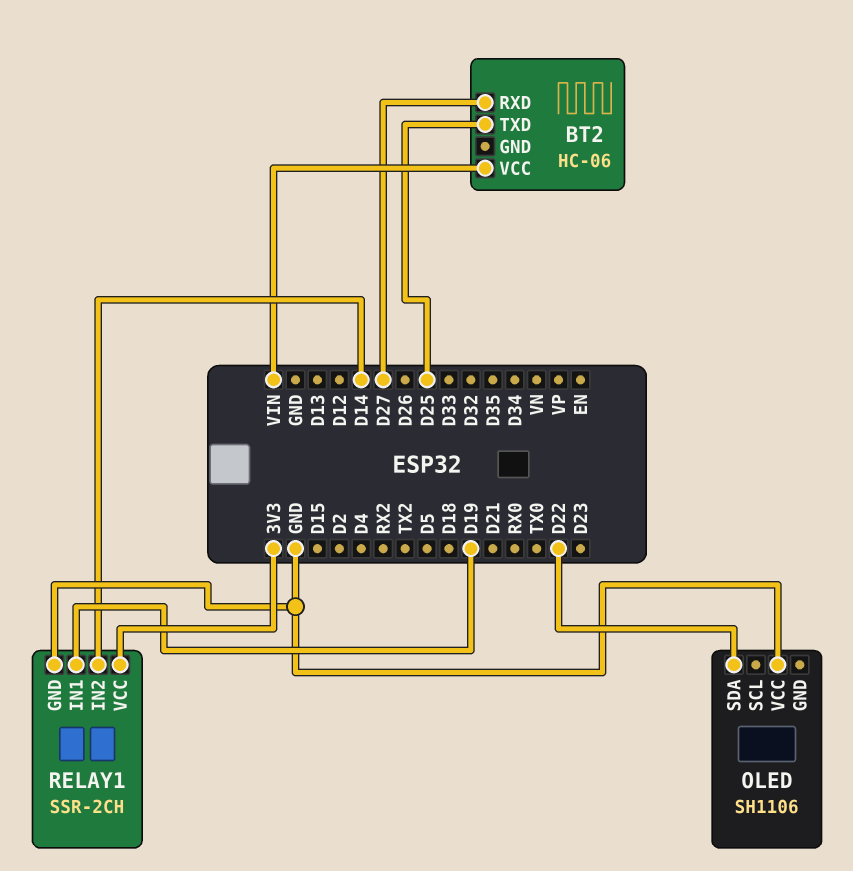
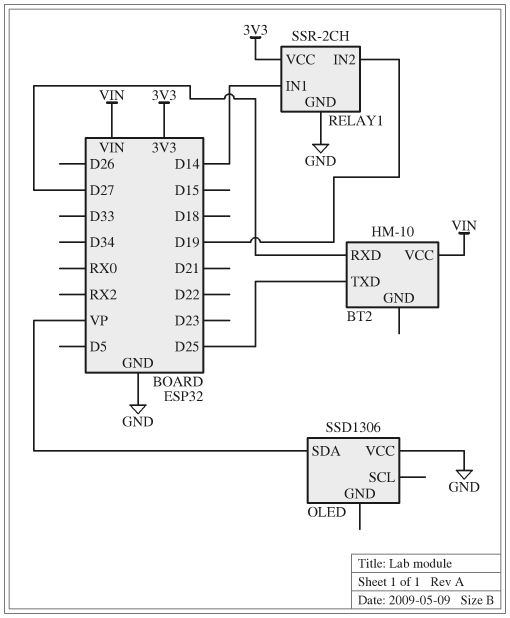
BT2: HC-06 -> HM-10
OLED: SH1106 -> SSD1306
OLED pin SDA: D22 -> VP
RELAY1 pin IN1: D19 -> D14
RELAY1 pin IN2: D14 -> D19

